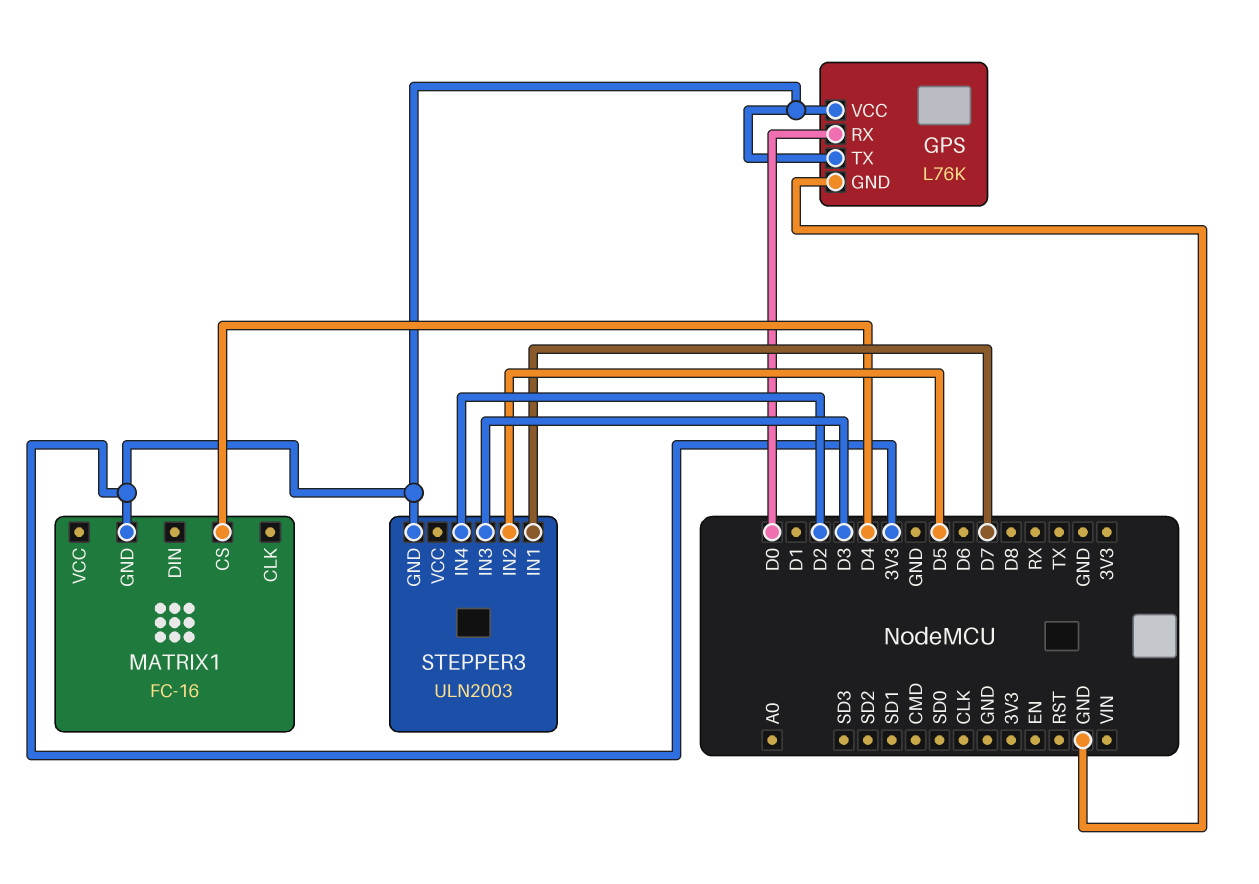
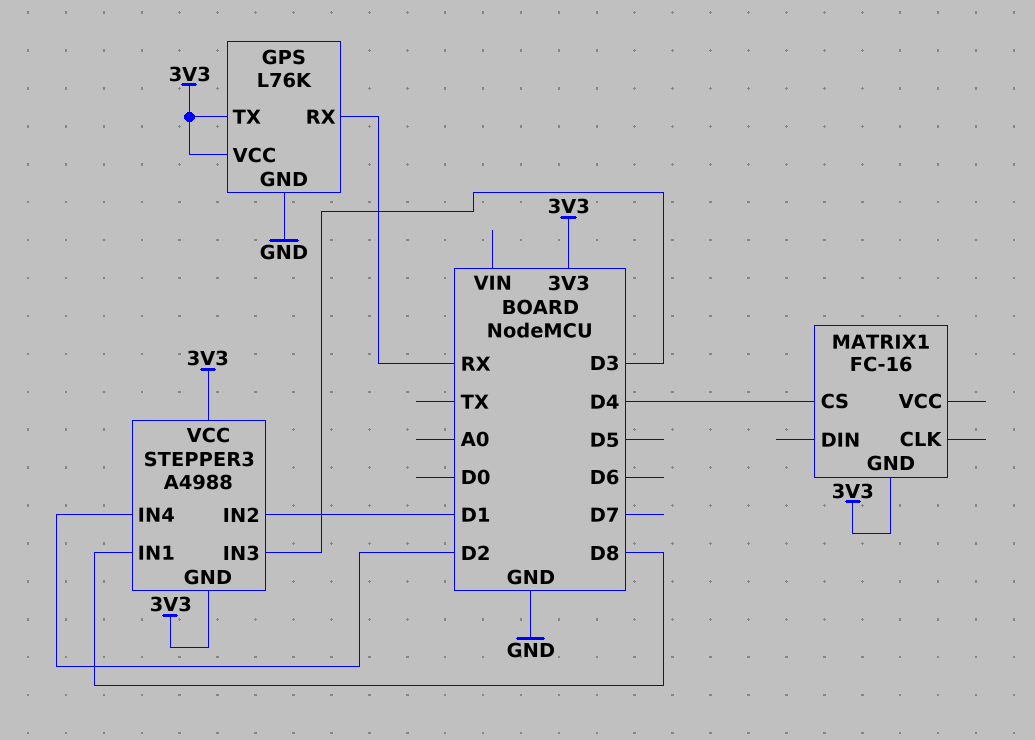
GPS pin RX: D0 -> RX
STEPPER3: ULN2003 -> A4988
STEPPER3 pin IN1: D7 -> D8
STEPPER3 pin IN2: D5 -> D1
STEPPER3 pin VCC: none -> 3V3

